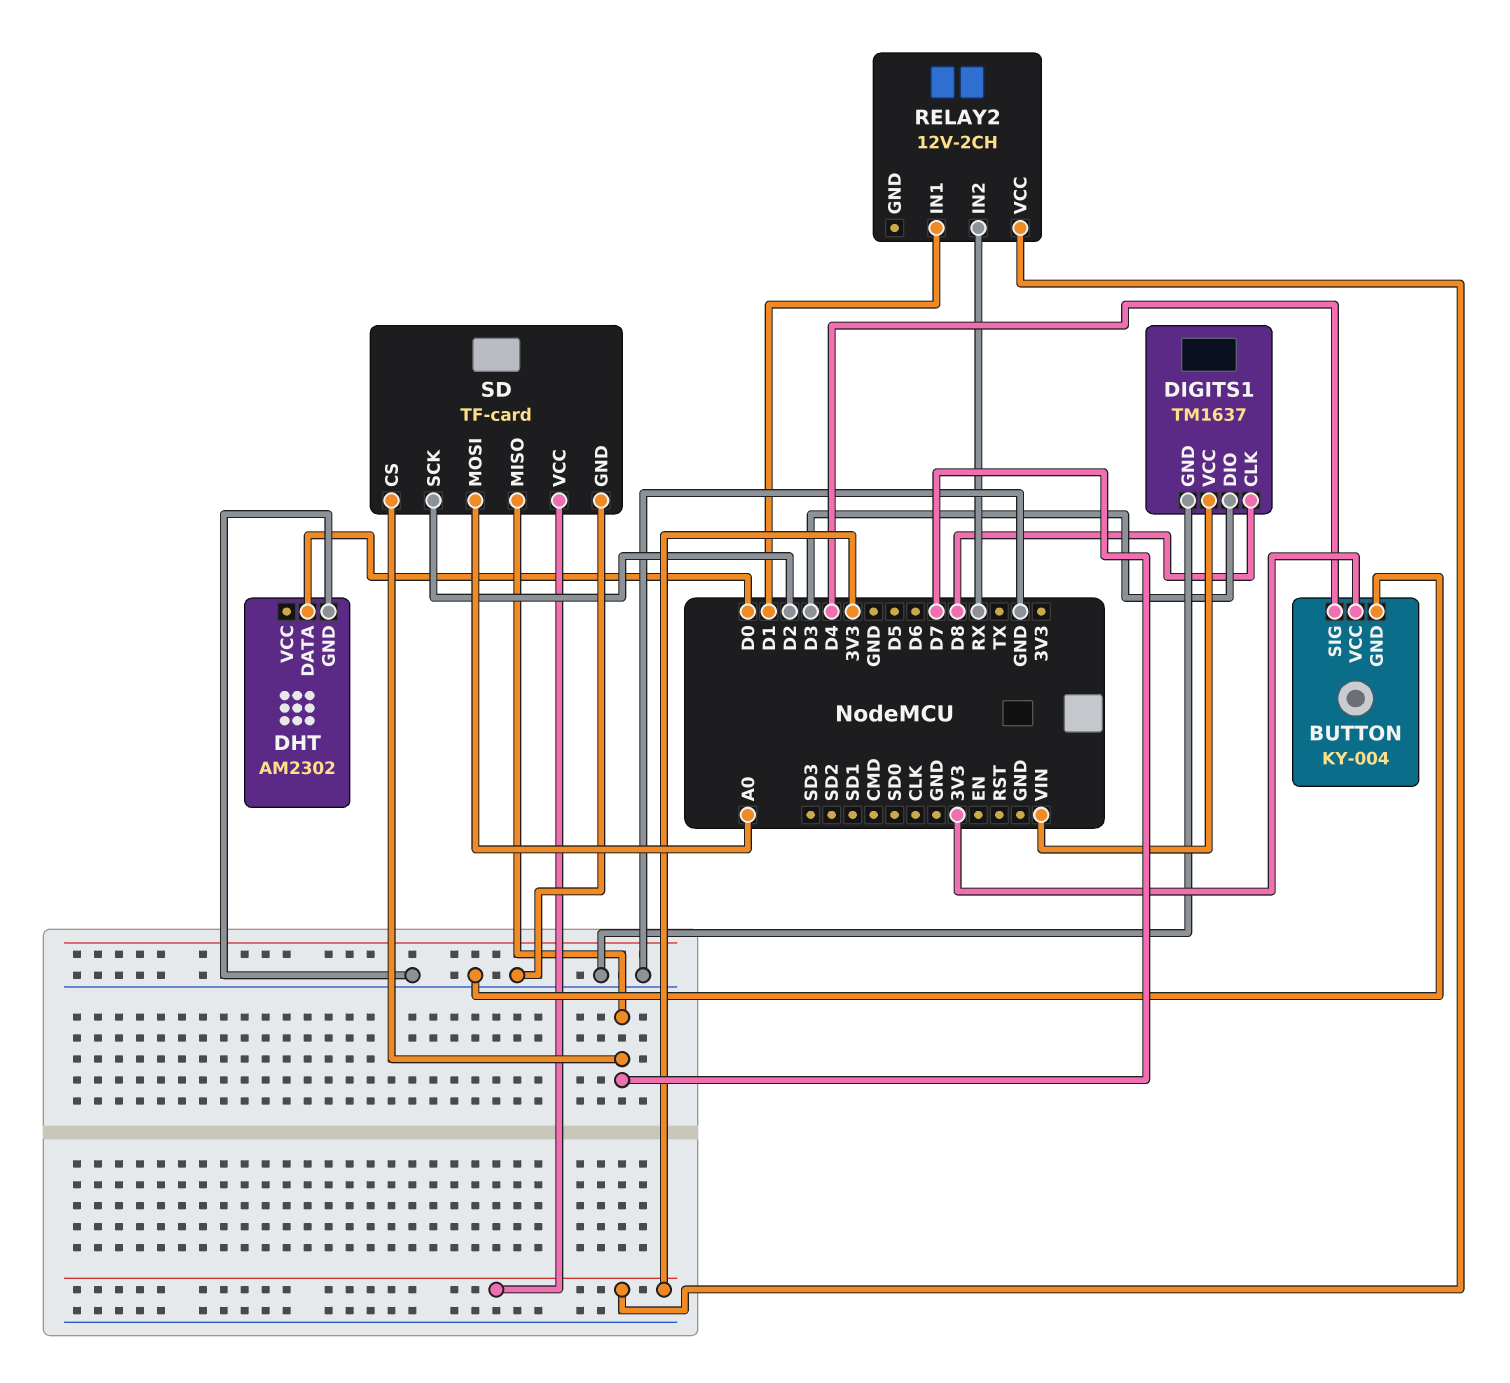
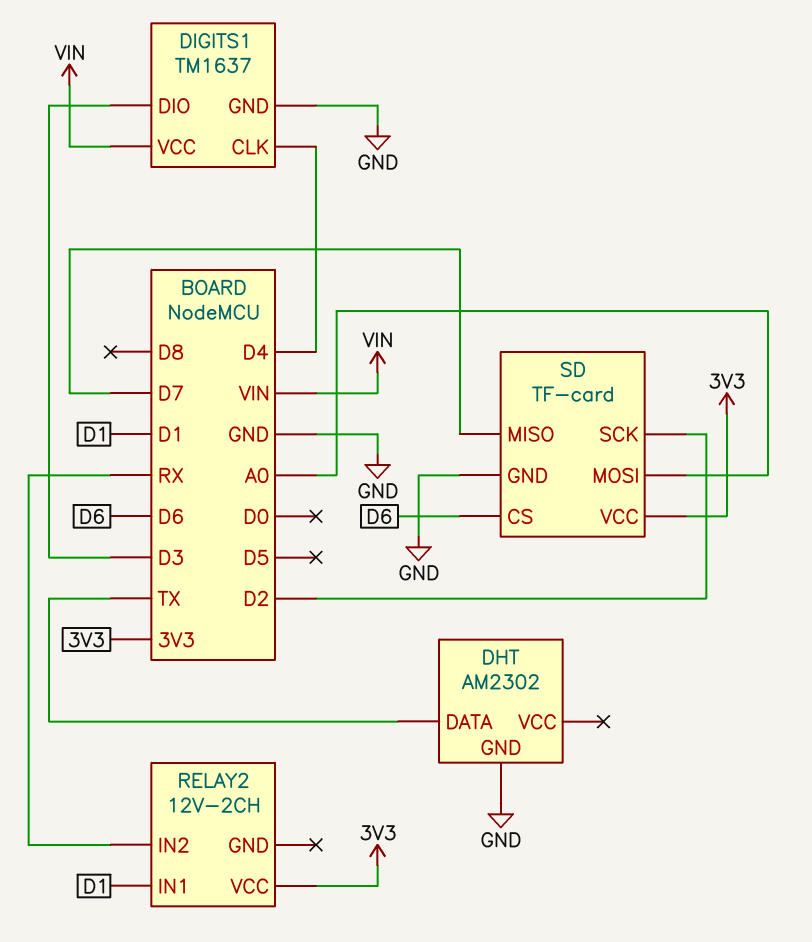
BUTTON: KY-004 -> none
BUTTON pin GND: GND -> none
BUTTON pin SIG: D4 -> none
BUTTON pin VCC: 3V3 -> none
DHT pin DATA: D0 -> TX
DIGITS1 pin CLK: D8 -> D4
SD pin CS: D7 -> D6

